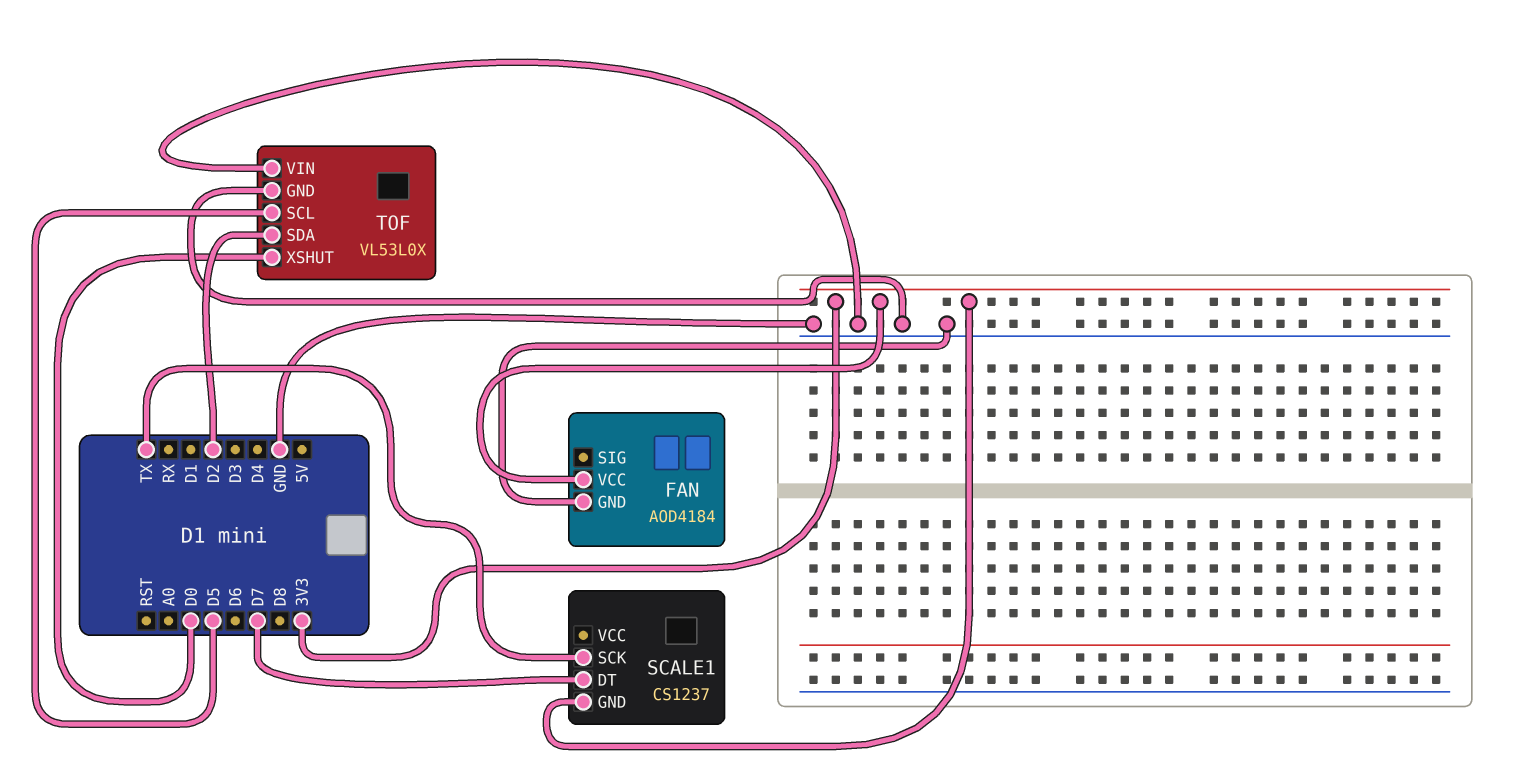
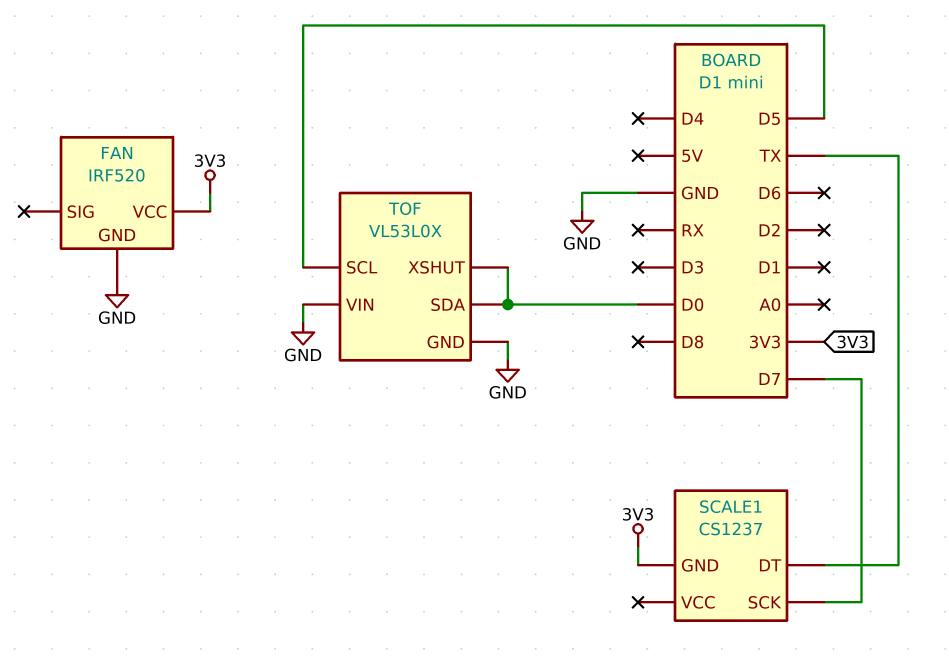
FAN: AOD4184 -> IRF520
SCALE1 pin DT: D7 -> TX
SCALE1 pin SCK: TX -> D7
TOF pin SDA: D2 -> D0

